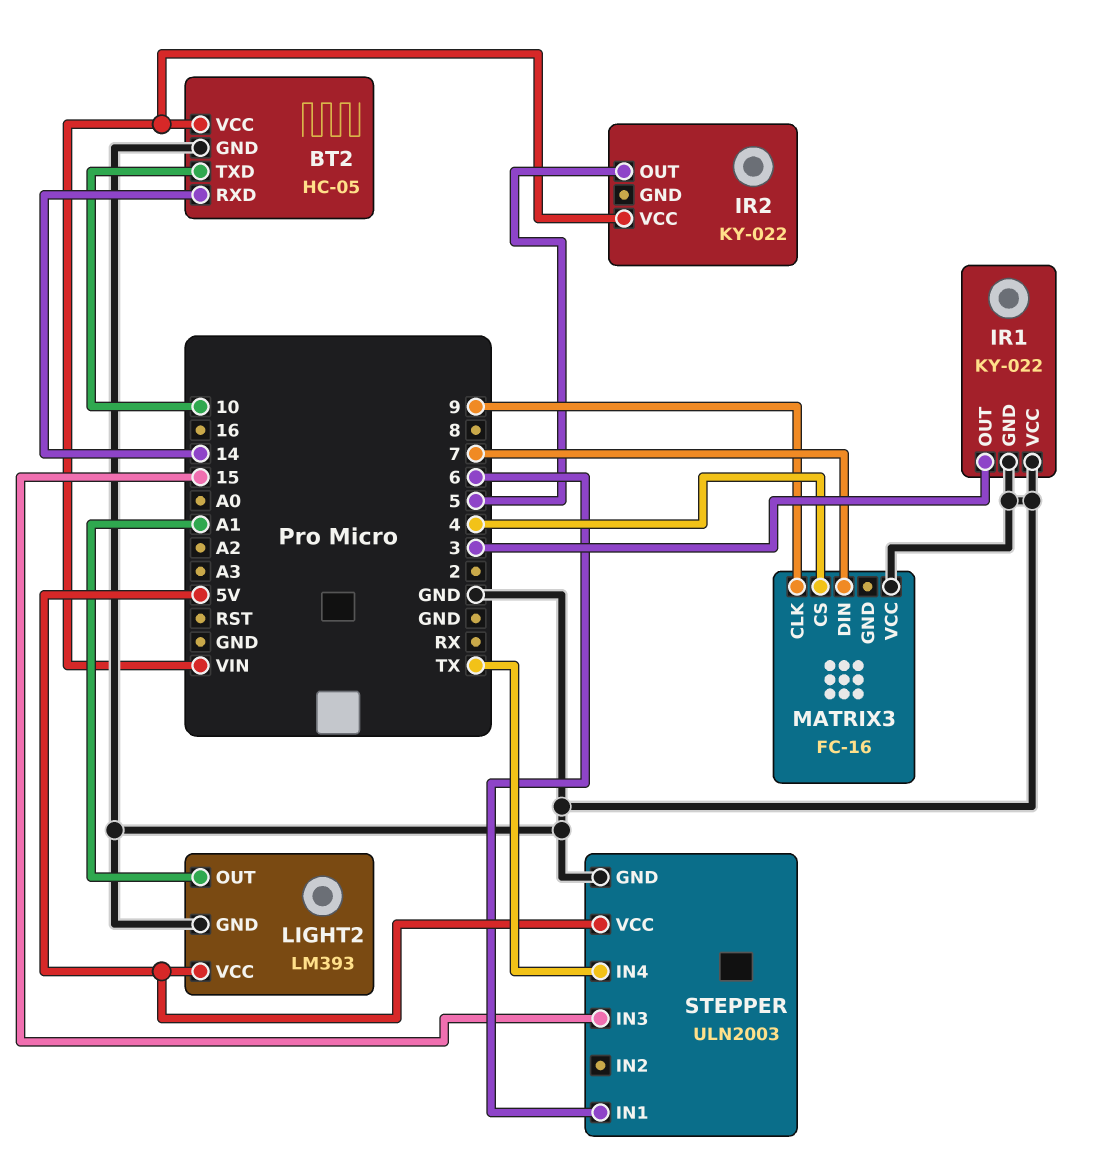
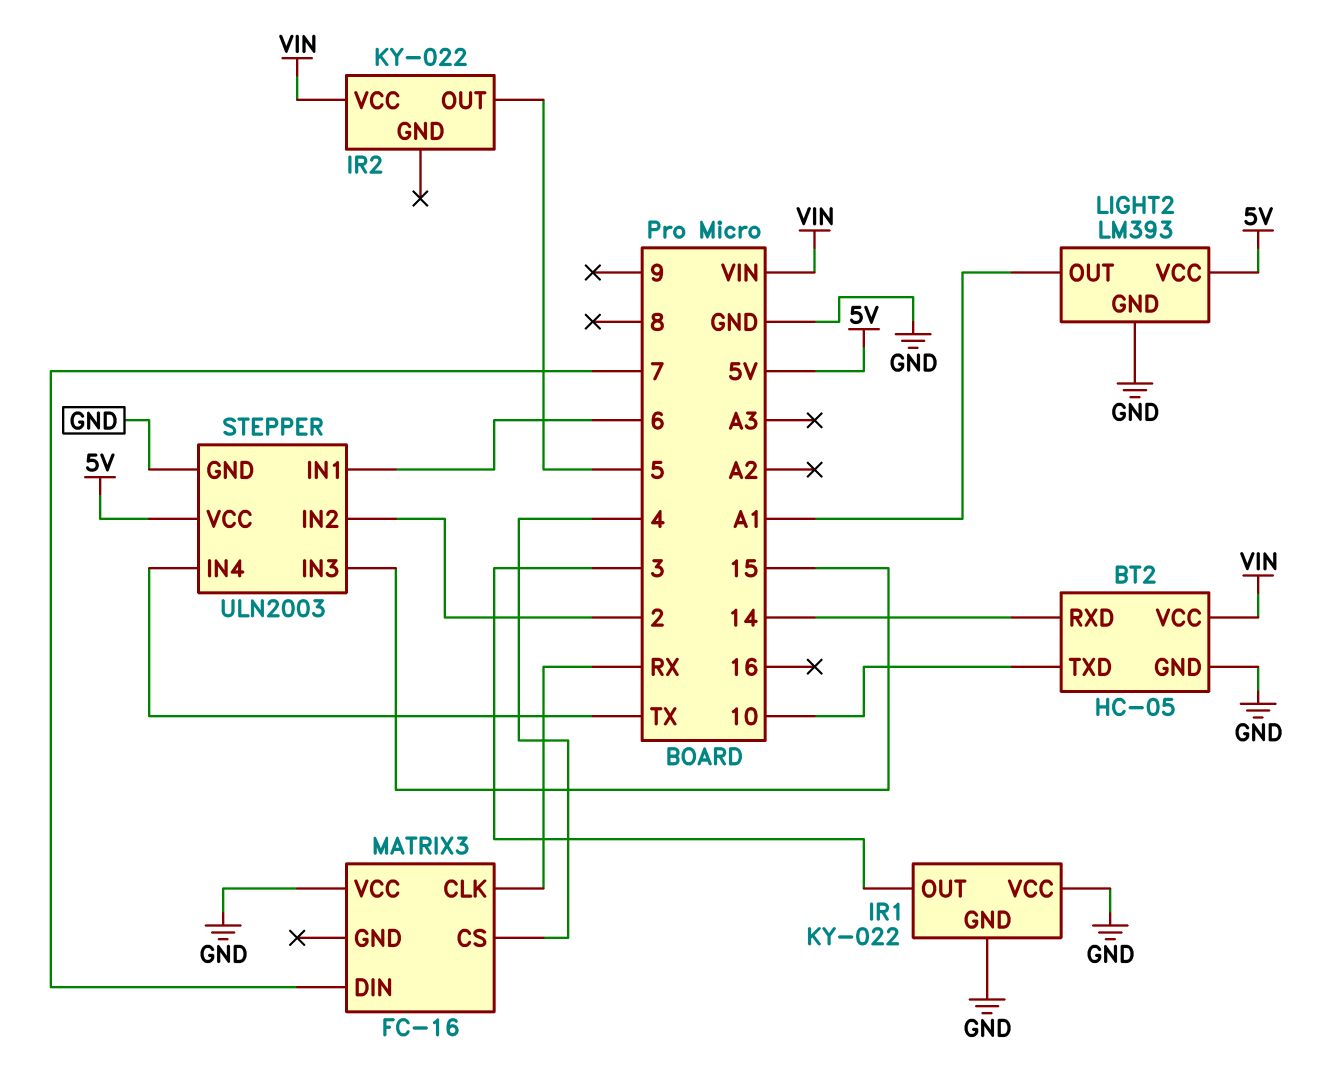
MATRIX3 pin CLK: 9 -> RX
STEPPER pin IN2: none -> 2

